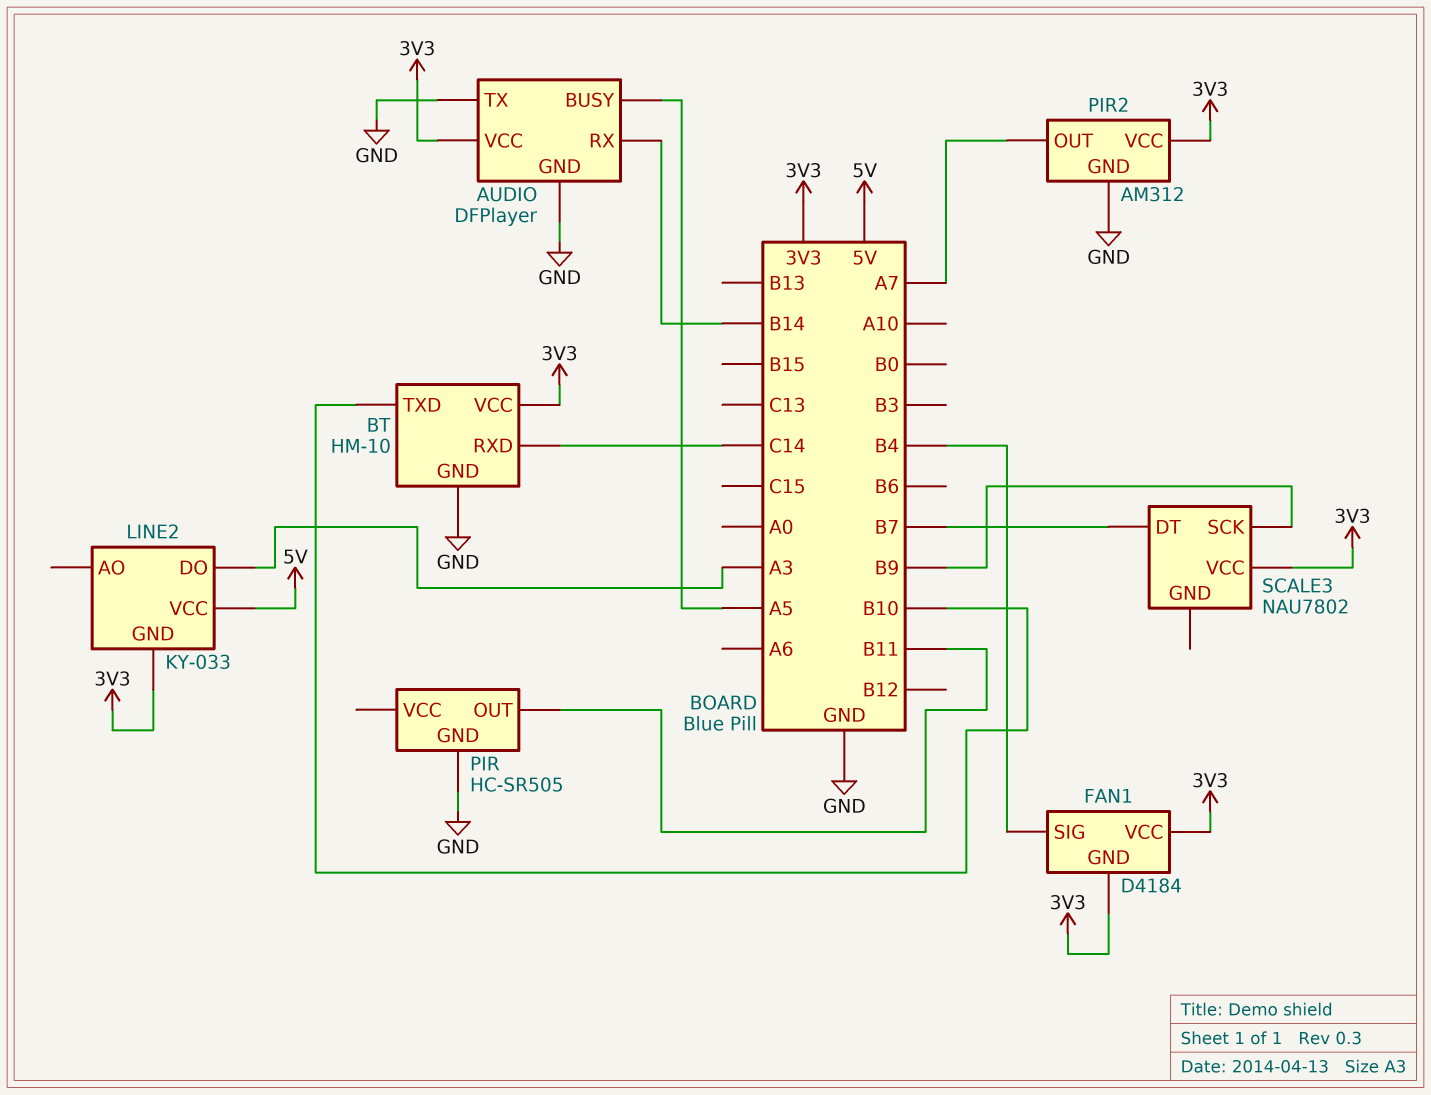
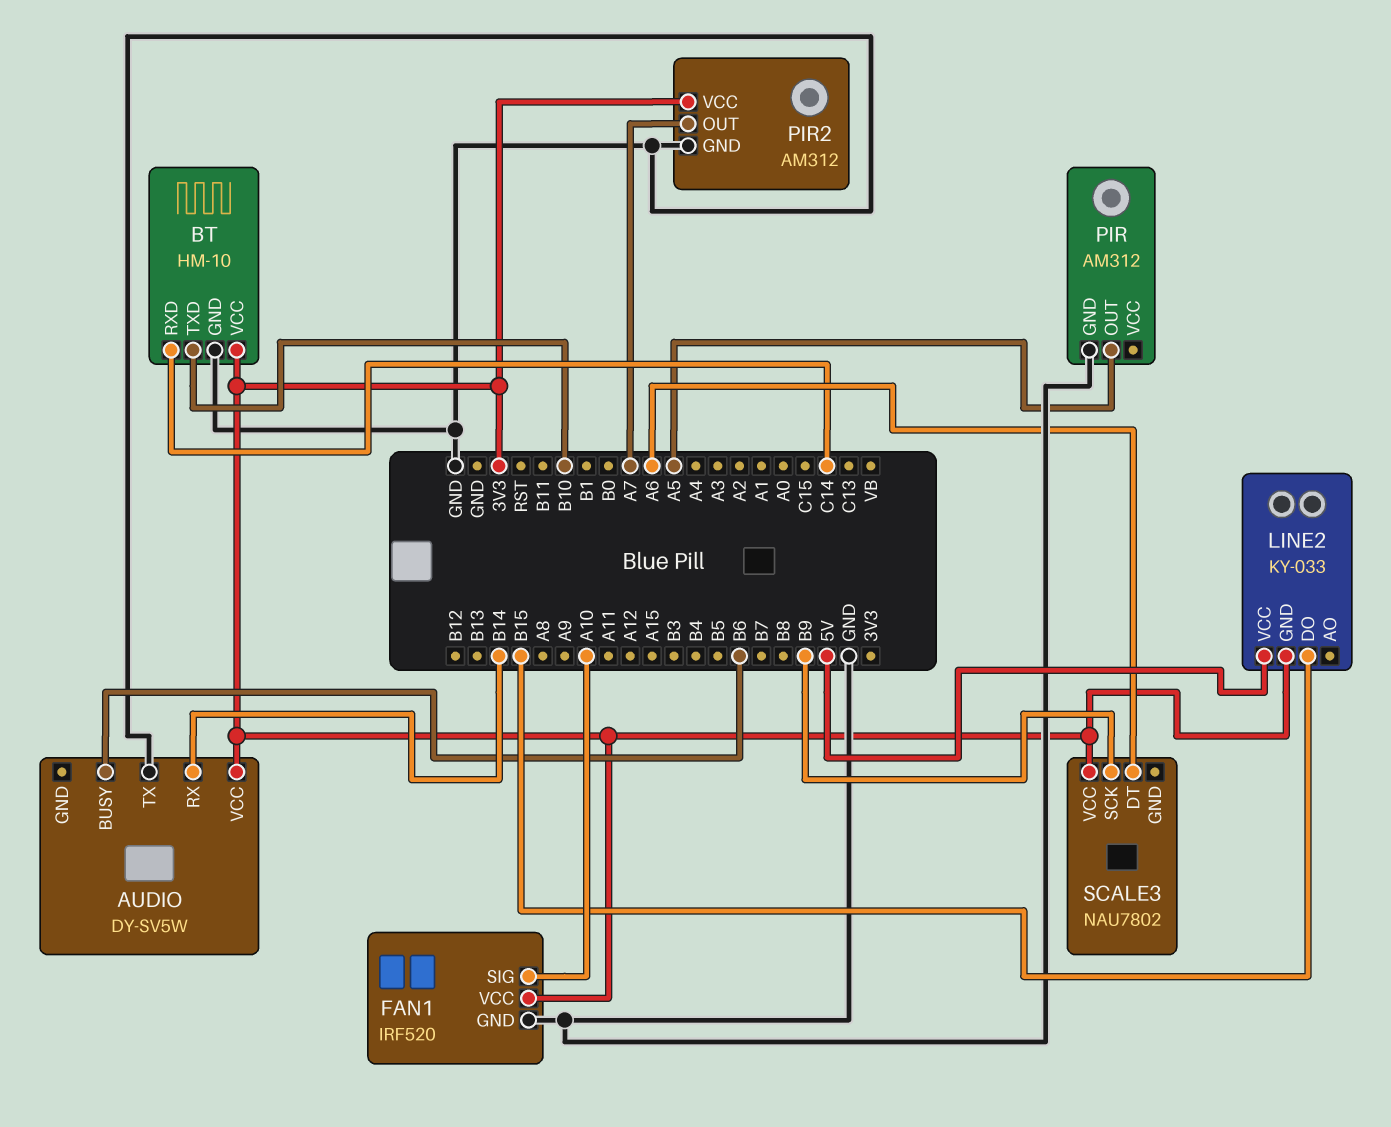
AUDIO: DFPlayer -> DY-SV5W
AUDIO pin BUSY: A5 -> B6
AUDIO pin GND: GND -> none
FAN1: D4184 -> IRF520
FAN1 pin GND: 3V3 -> GND
FAN1 pin SIG: B4 -> A10
LINE2 pin DO: A3 -> B15
PIR: HC-SR505 -> AM312
PIR pin OUT: B11 -> A5
SCALE3 pin DT: B7 -> A6

